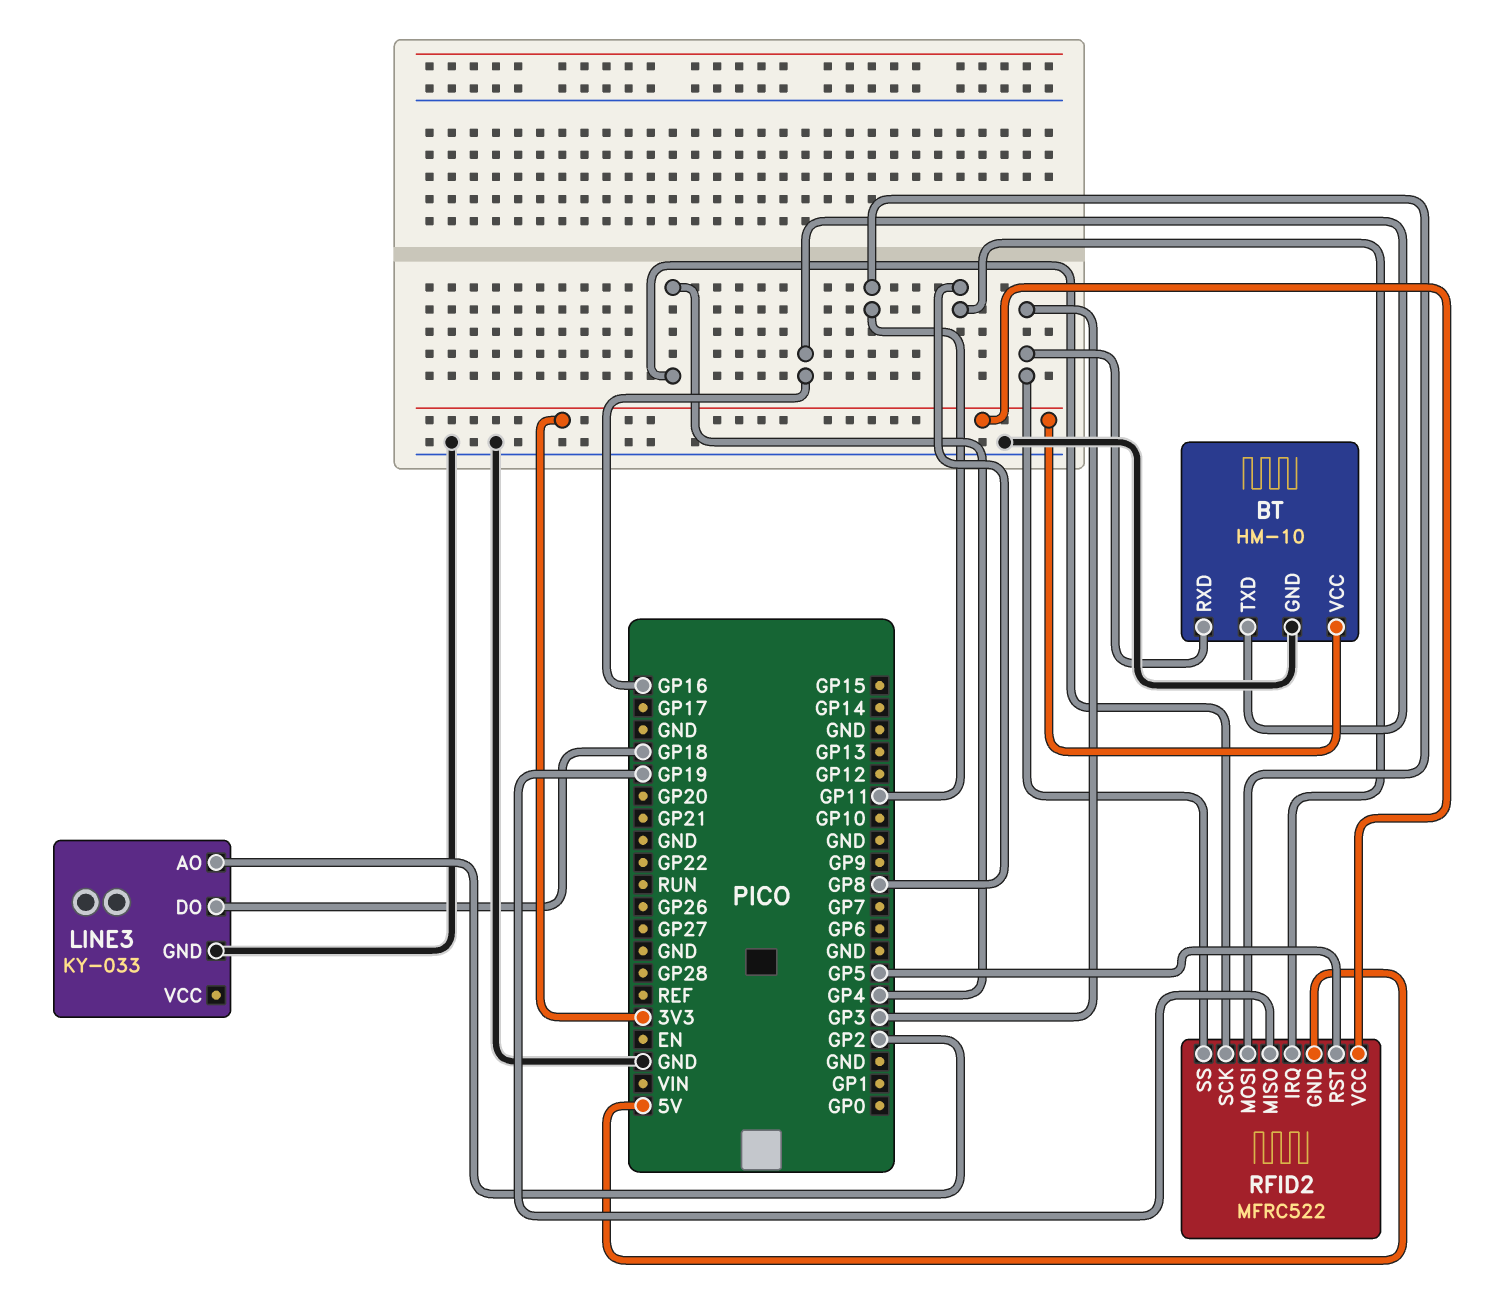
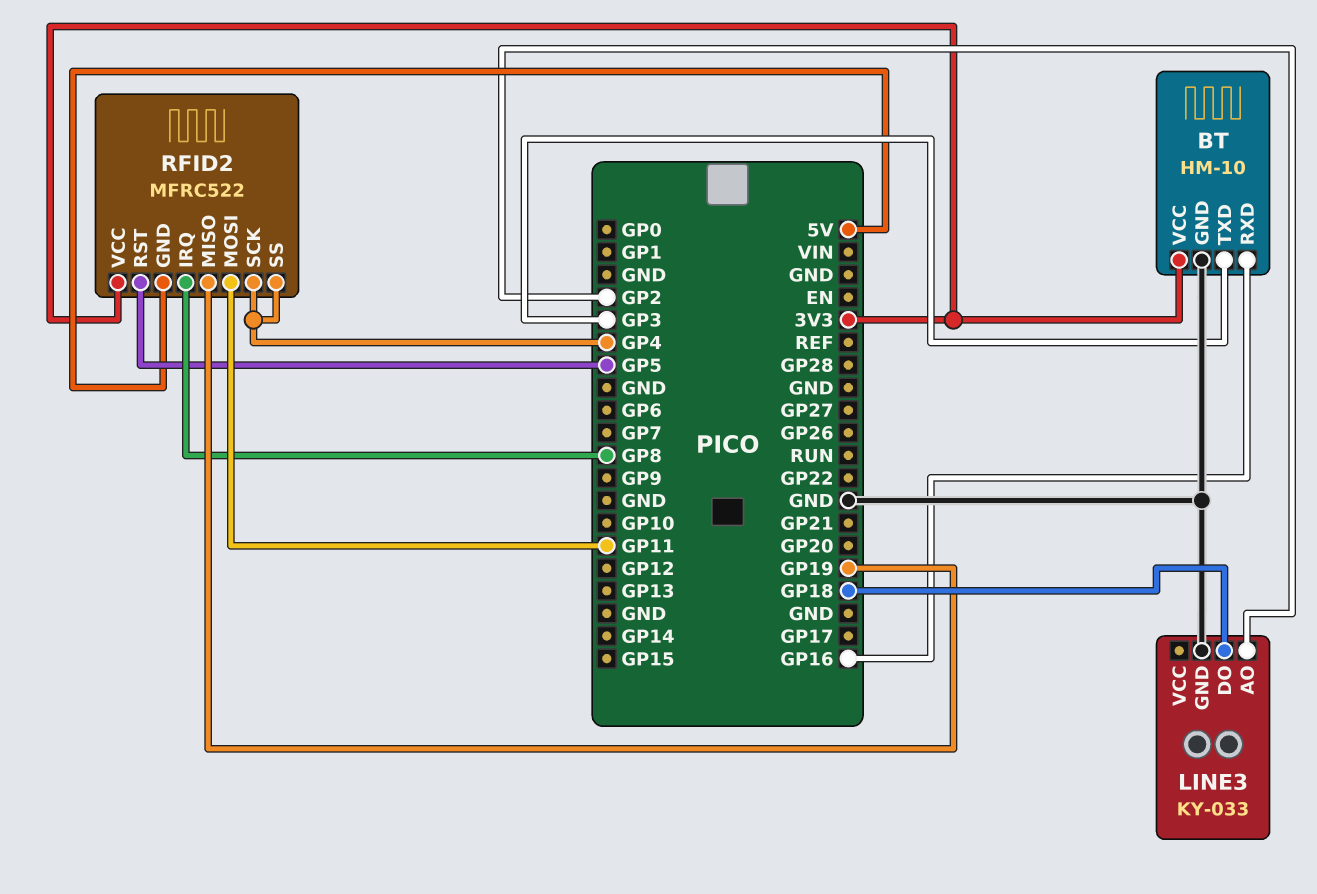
BT pin RXD: GP3 -> GP16
BT pin TXD: GP16 -> GP3
RFID2 pin SS: GP3 -> GP4

